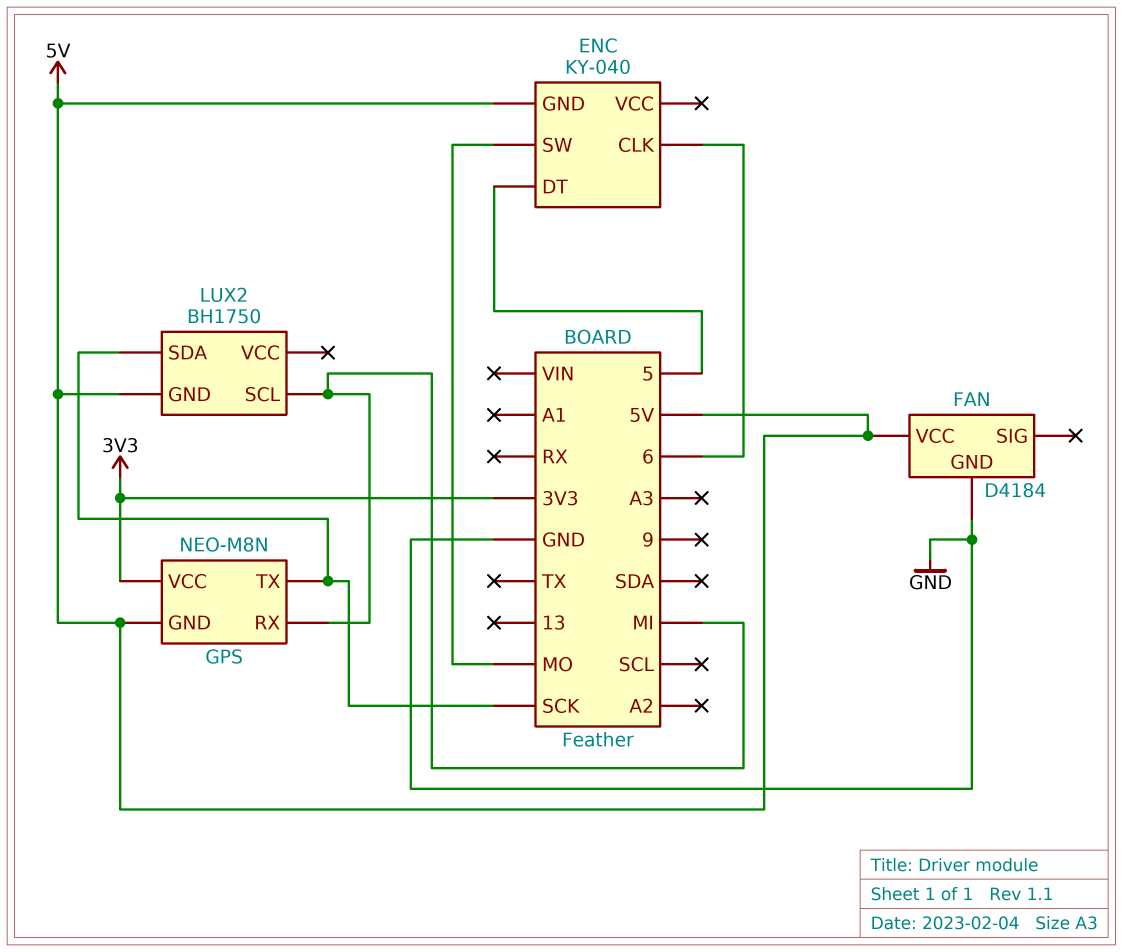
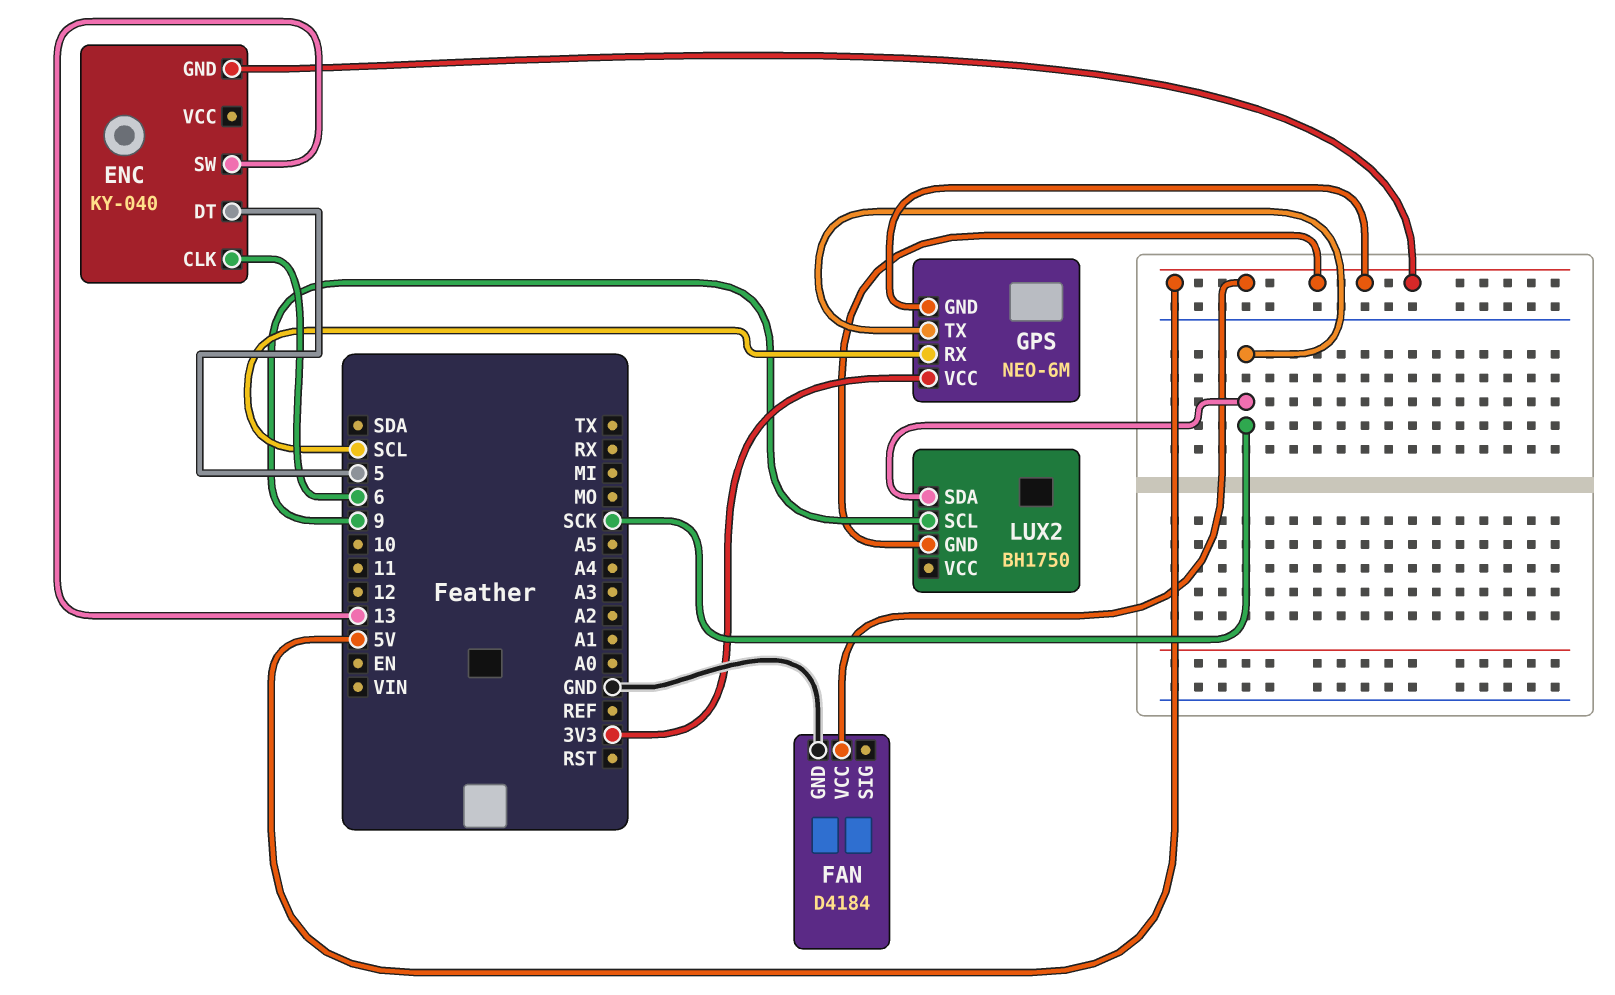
ENC pin SW: MO -> 13
GPS: NEO-M8N -> NEO-6M
GPS pin RX: MI -> SCL
LUX2 pin SCL: MI -> 9

